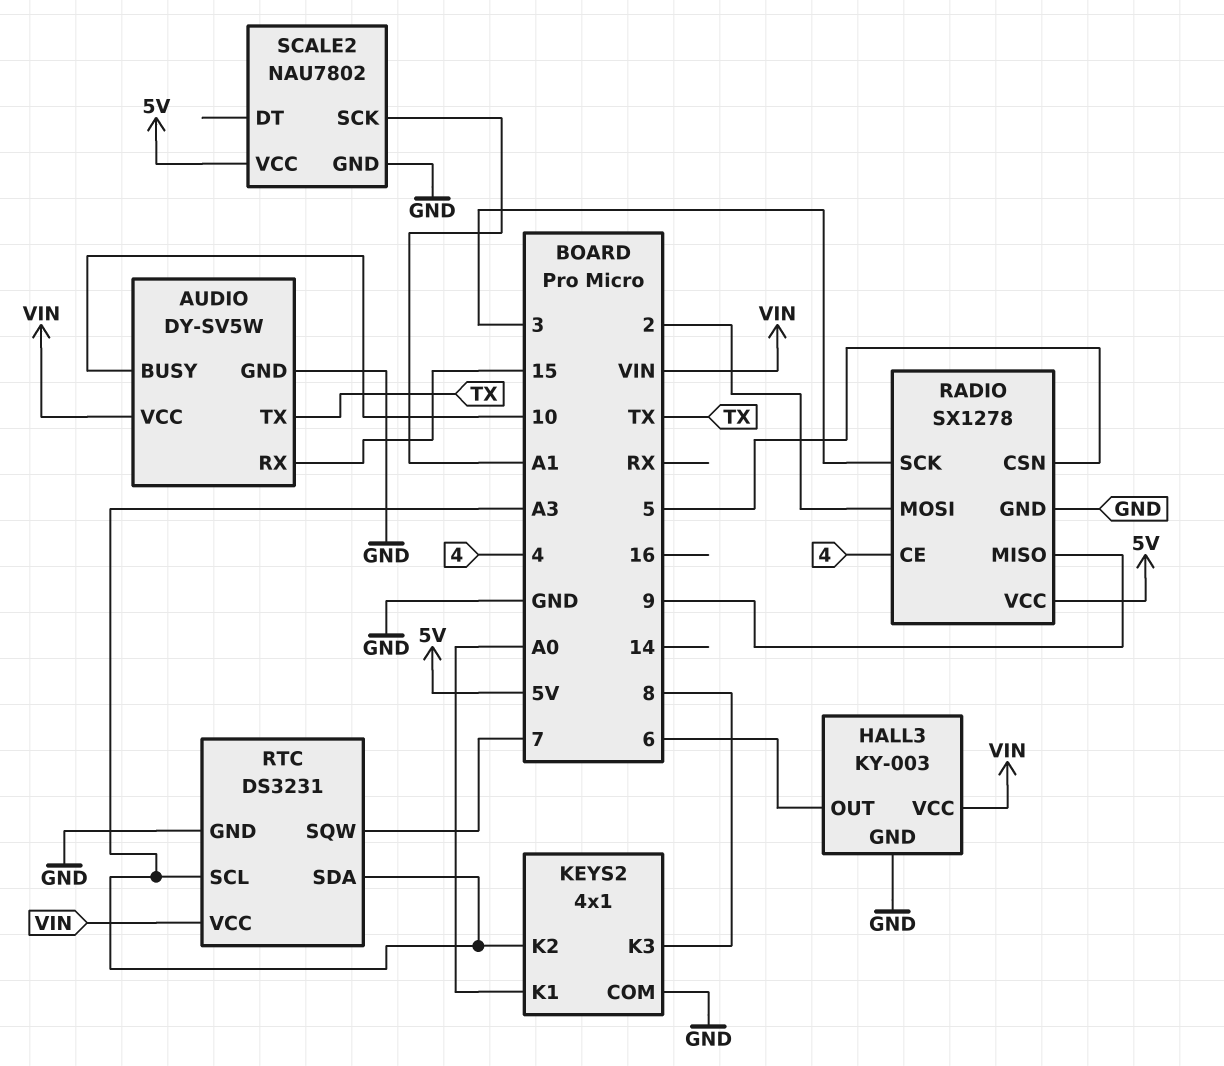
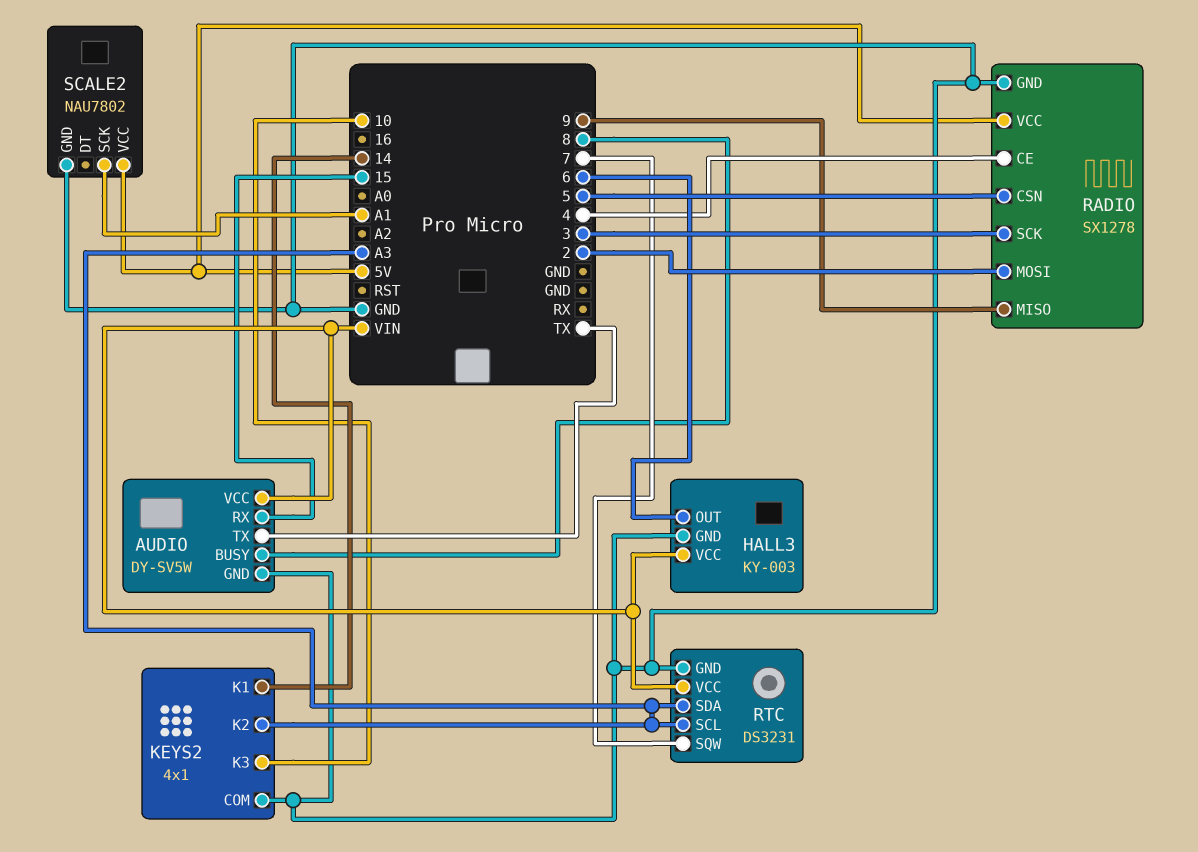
AUDIO pin BUSY: 10 -> 8
KEYS2 pin K1: A0 -> 14
KEYS2 pin K3: 8 -> 10

